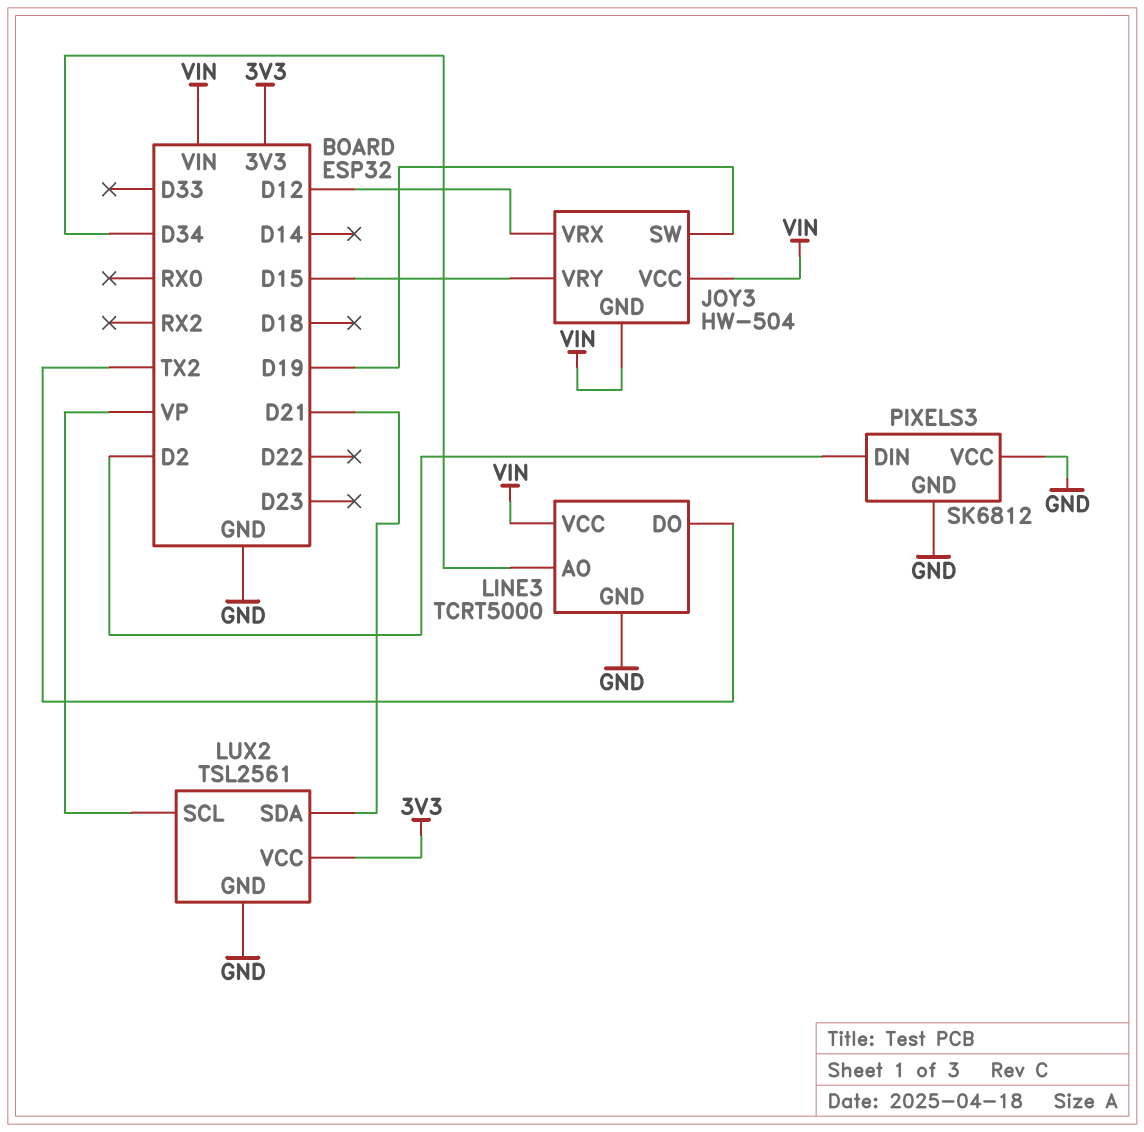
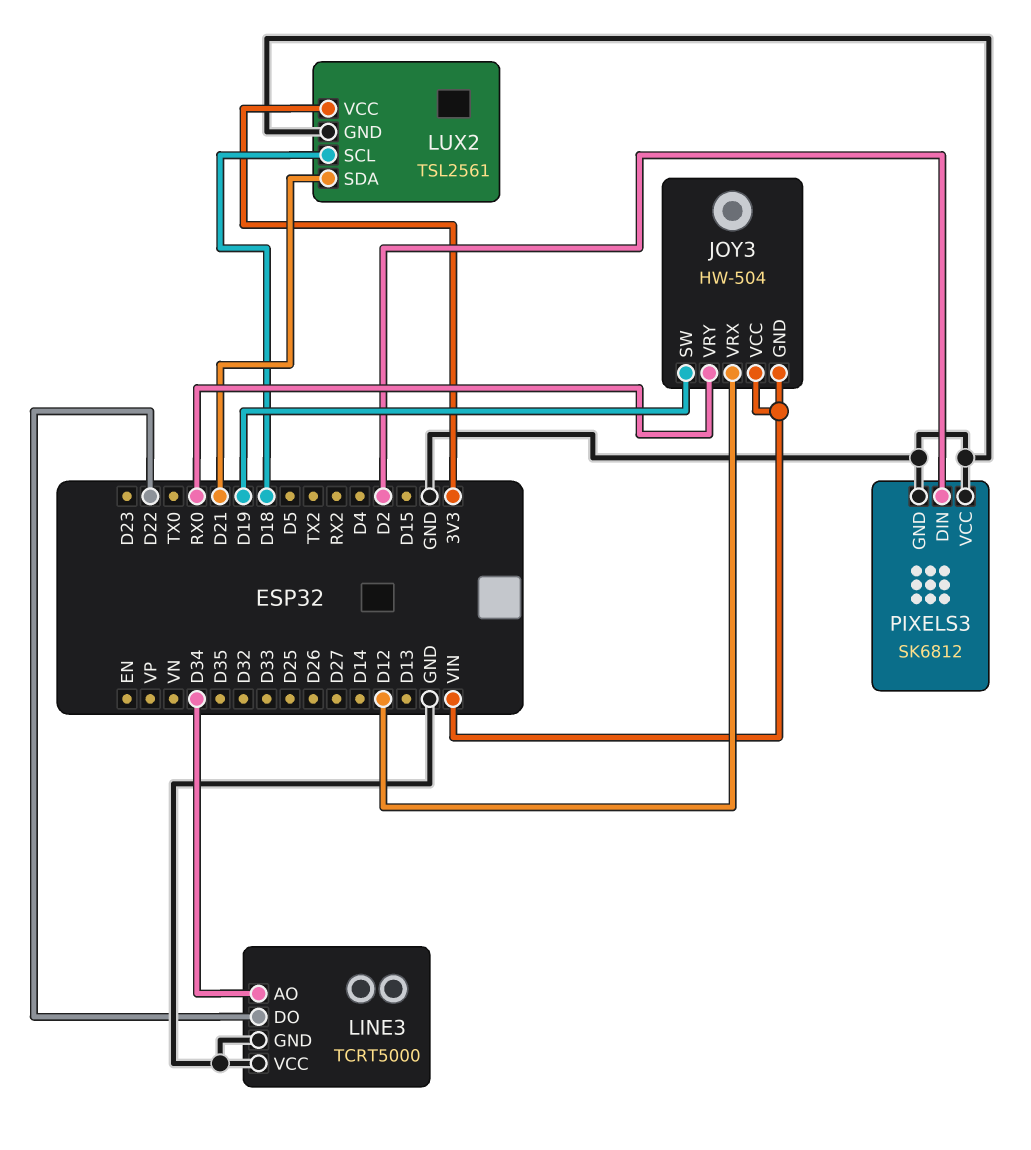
JOY3 pin VRY: D15 -> RX0
LINE3 pin DO: TX2 -> D22
LINE3 pin VCC: VIN -> GND
LUX2 pin SCL: VP -> D18

